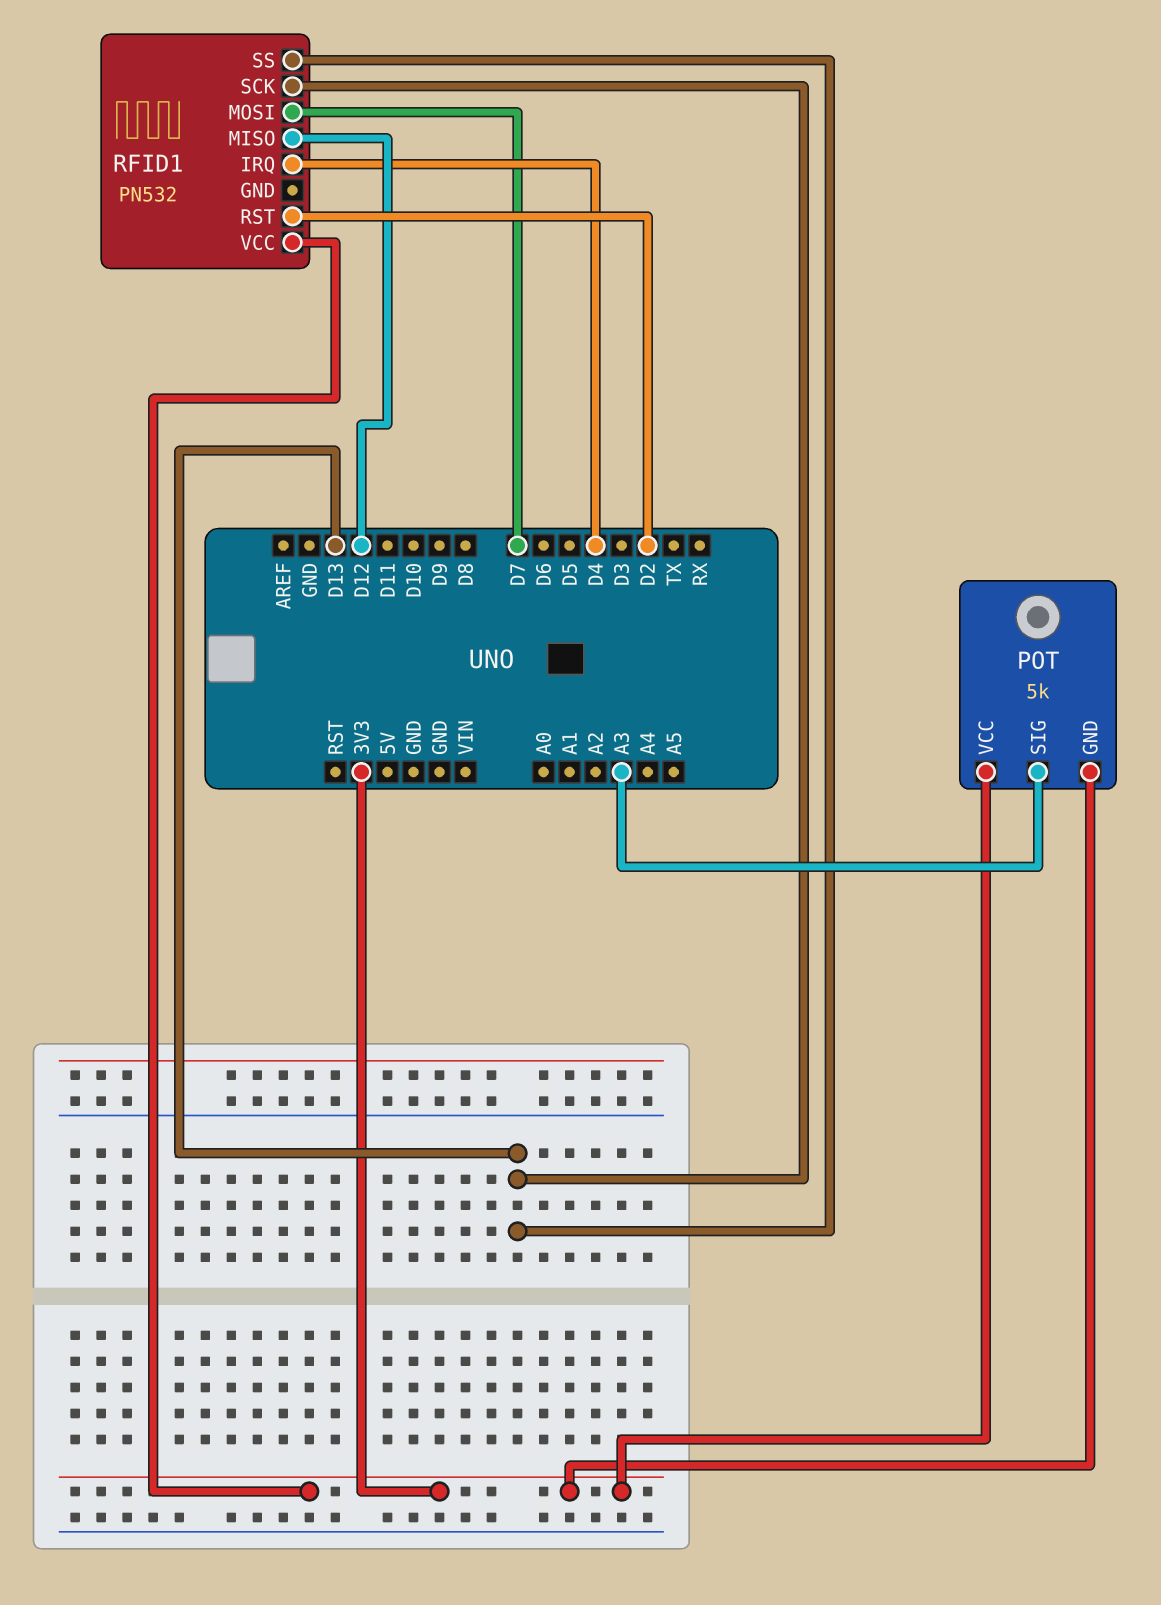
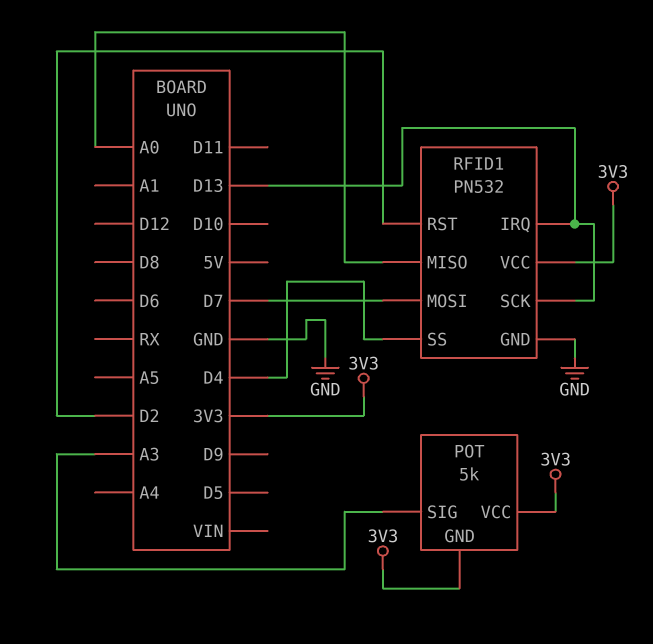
RFID1 pin GND: none -> GND
RFID1 pin IRQ: D4 -> D13
RFID1 pin MISO: D12 -> A0
RFID1 pin SS: D13 -> D4

